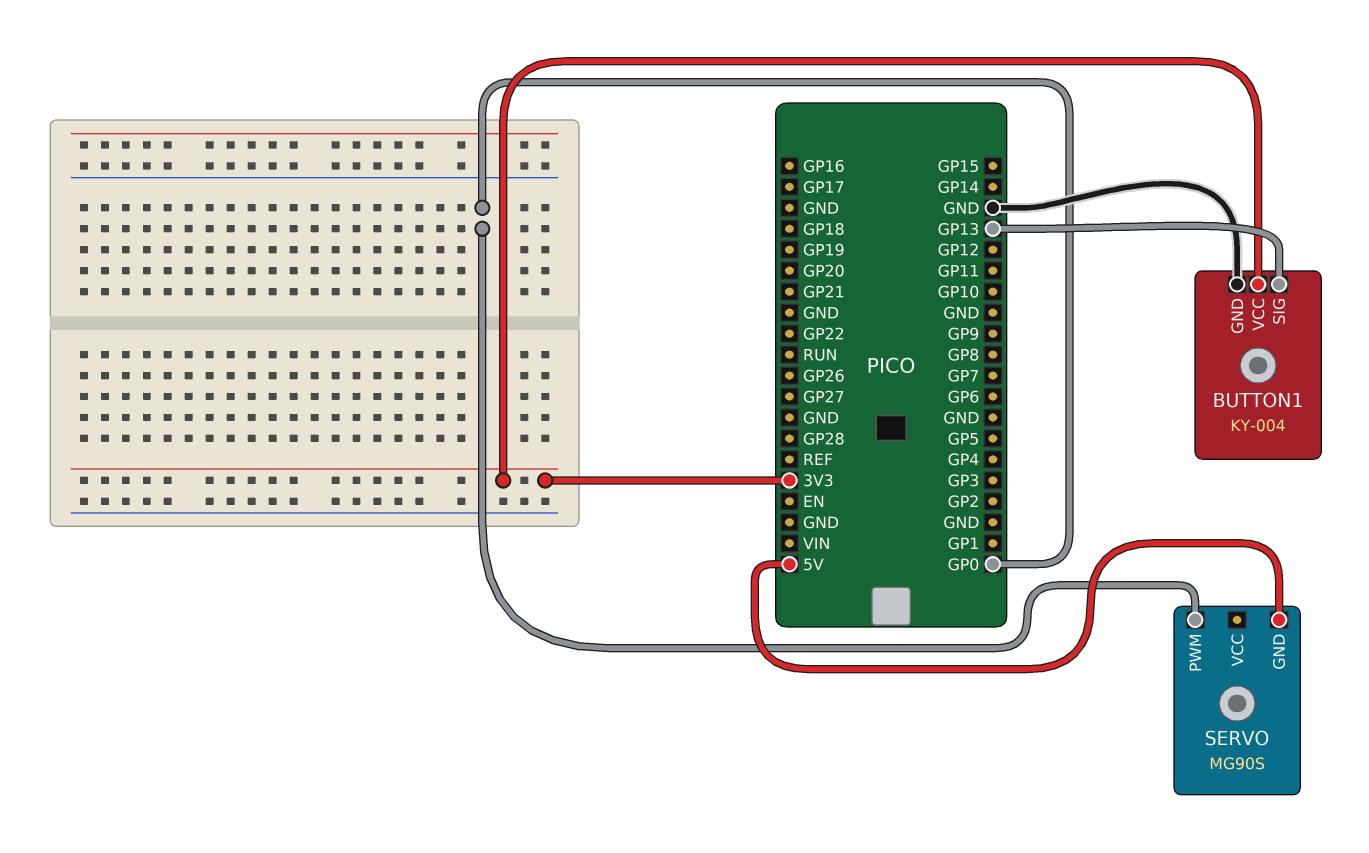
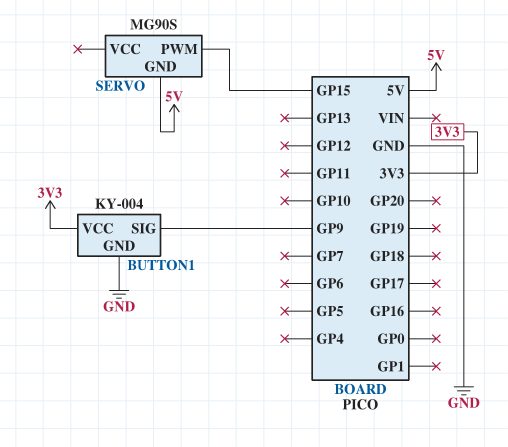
BUTTON1 pin SIG: GP13 -> GP9
SERVO pin PWM: GP0 -> GP15

